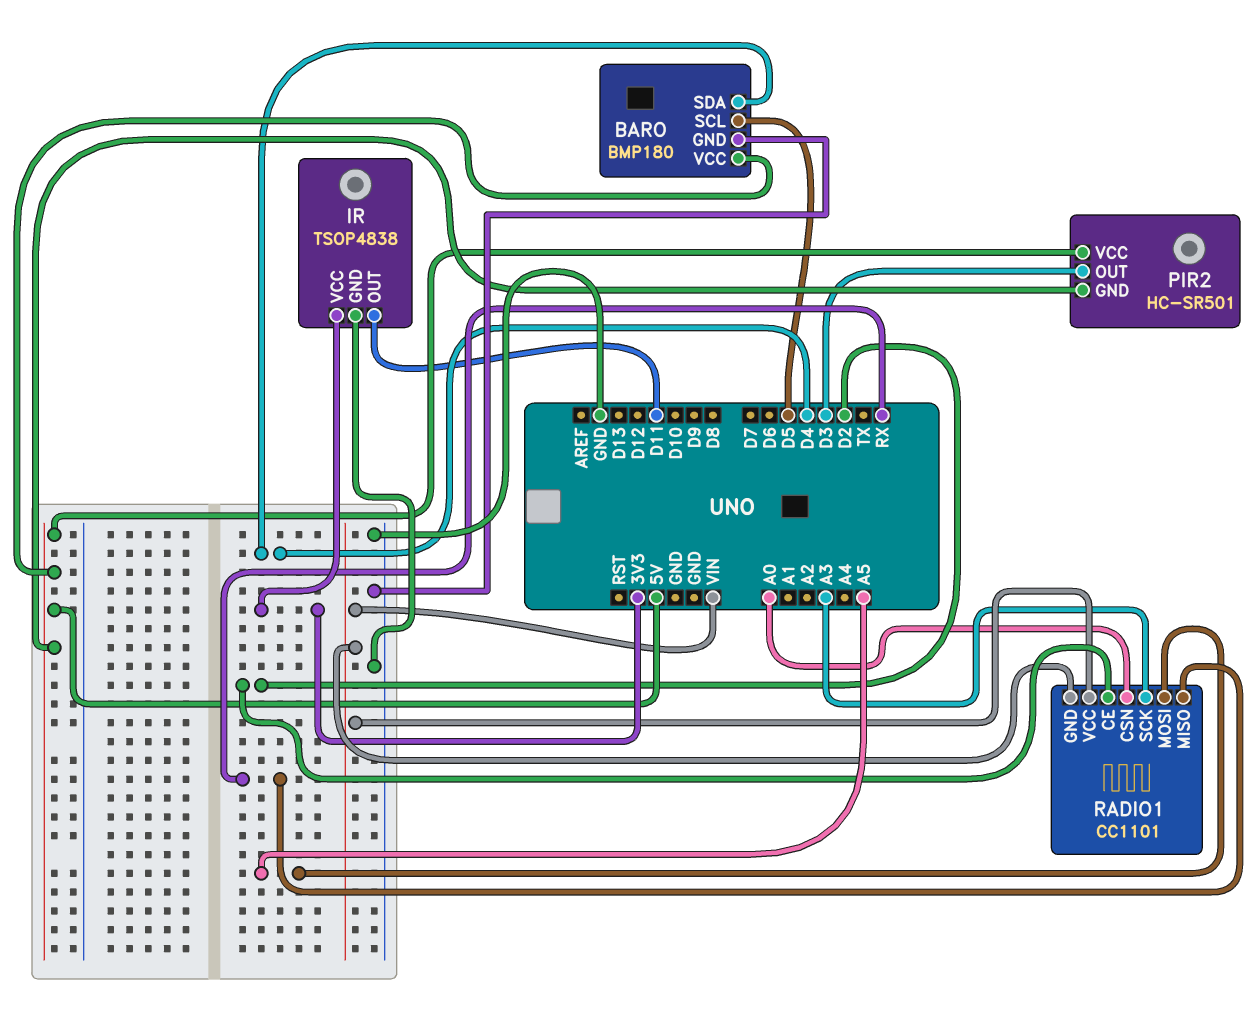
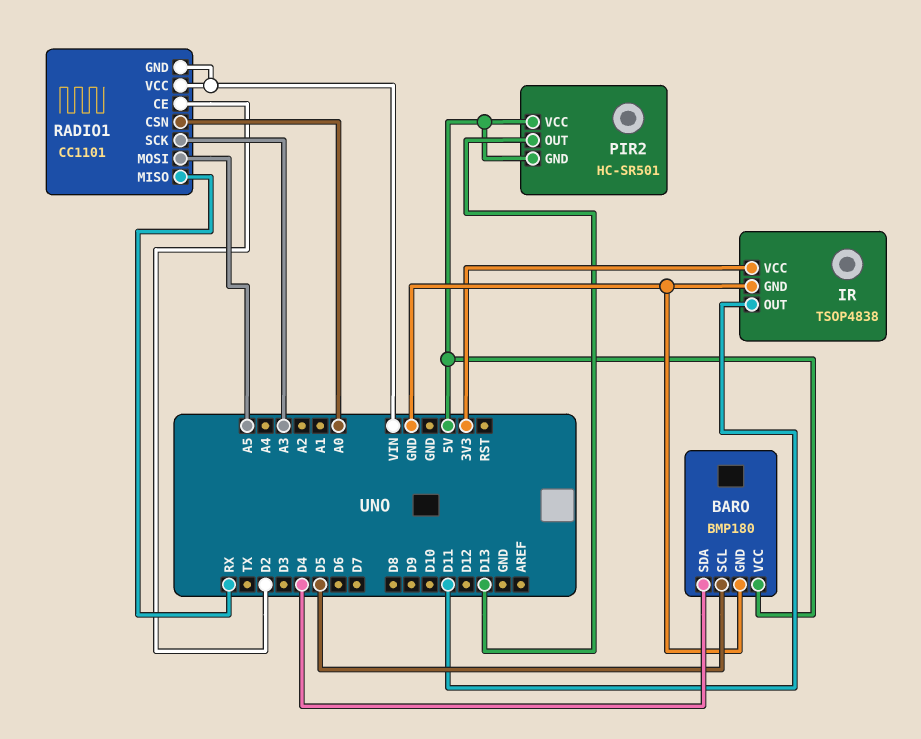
PIR2 pin OUT: D3 -> D13

